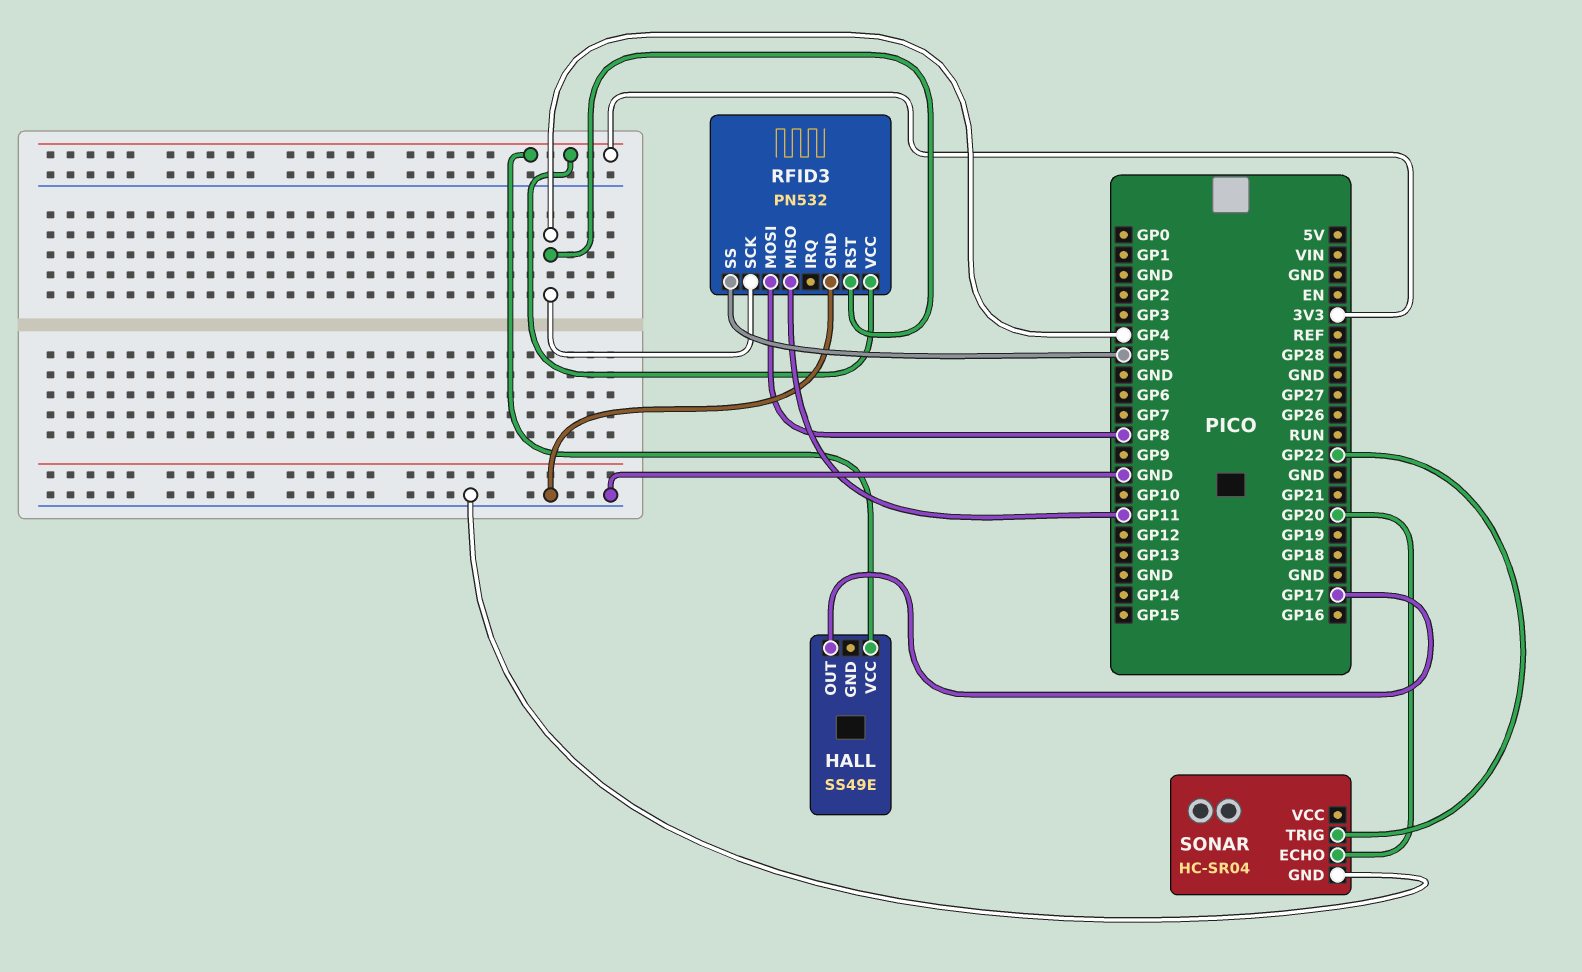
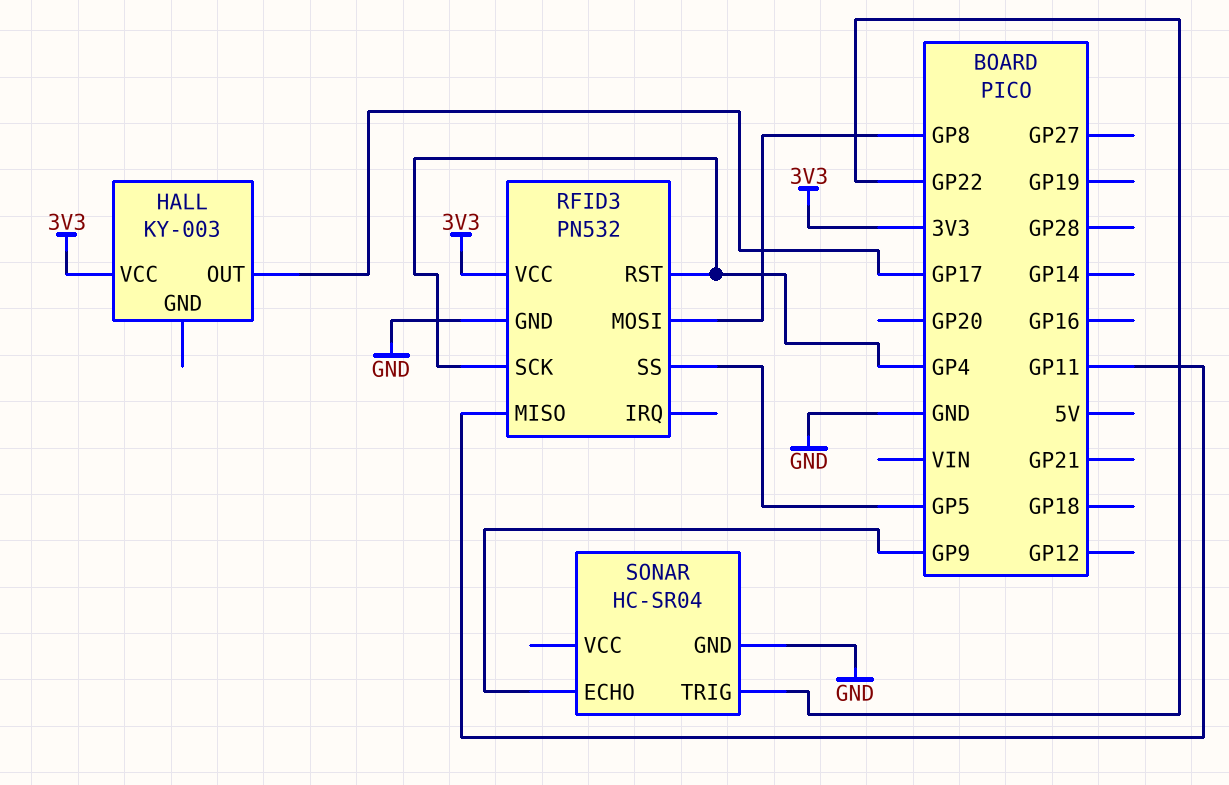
HALL: SS49E -> KY-003
SONAR pin ECHO: GP20 -> GP9

